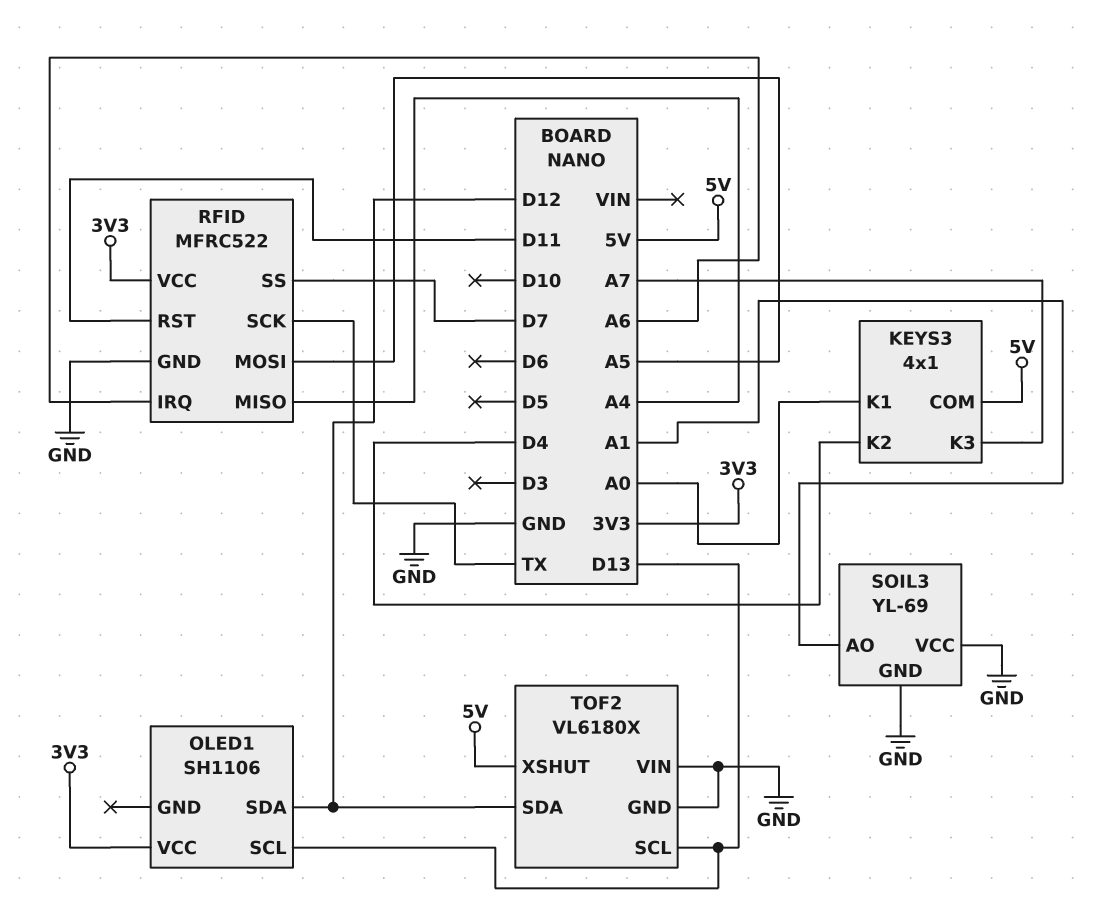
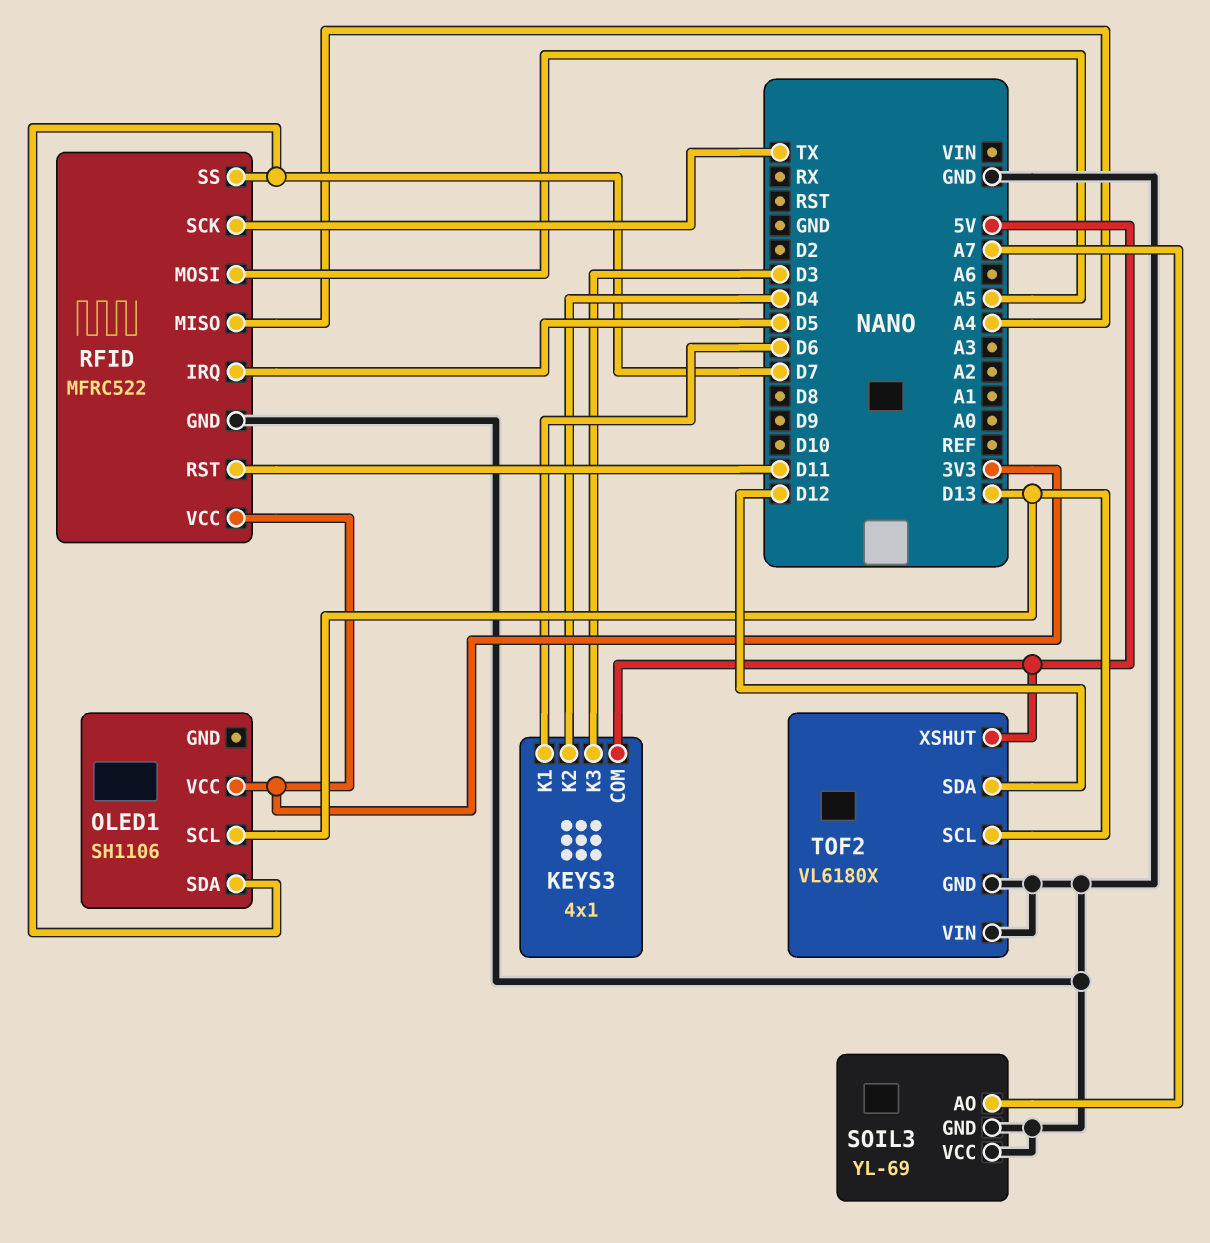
KEYS3 pin K1: A0 -> D6
KEYS3 pin K3: A7 -> D3
OLED1 pin SDA: D12 -> D7
RFID pin IRQ: A6 -> D5
SOIL3 pin AO: A1 -> A7

